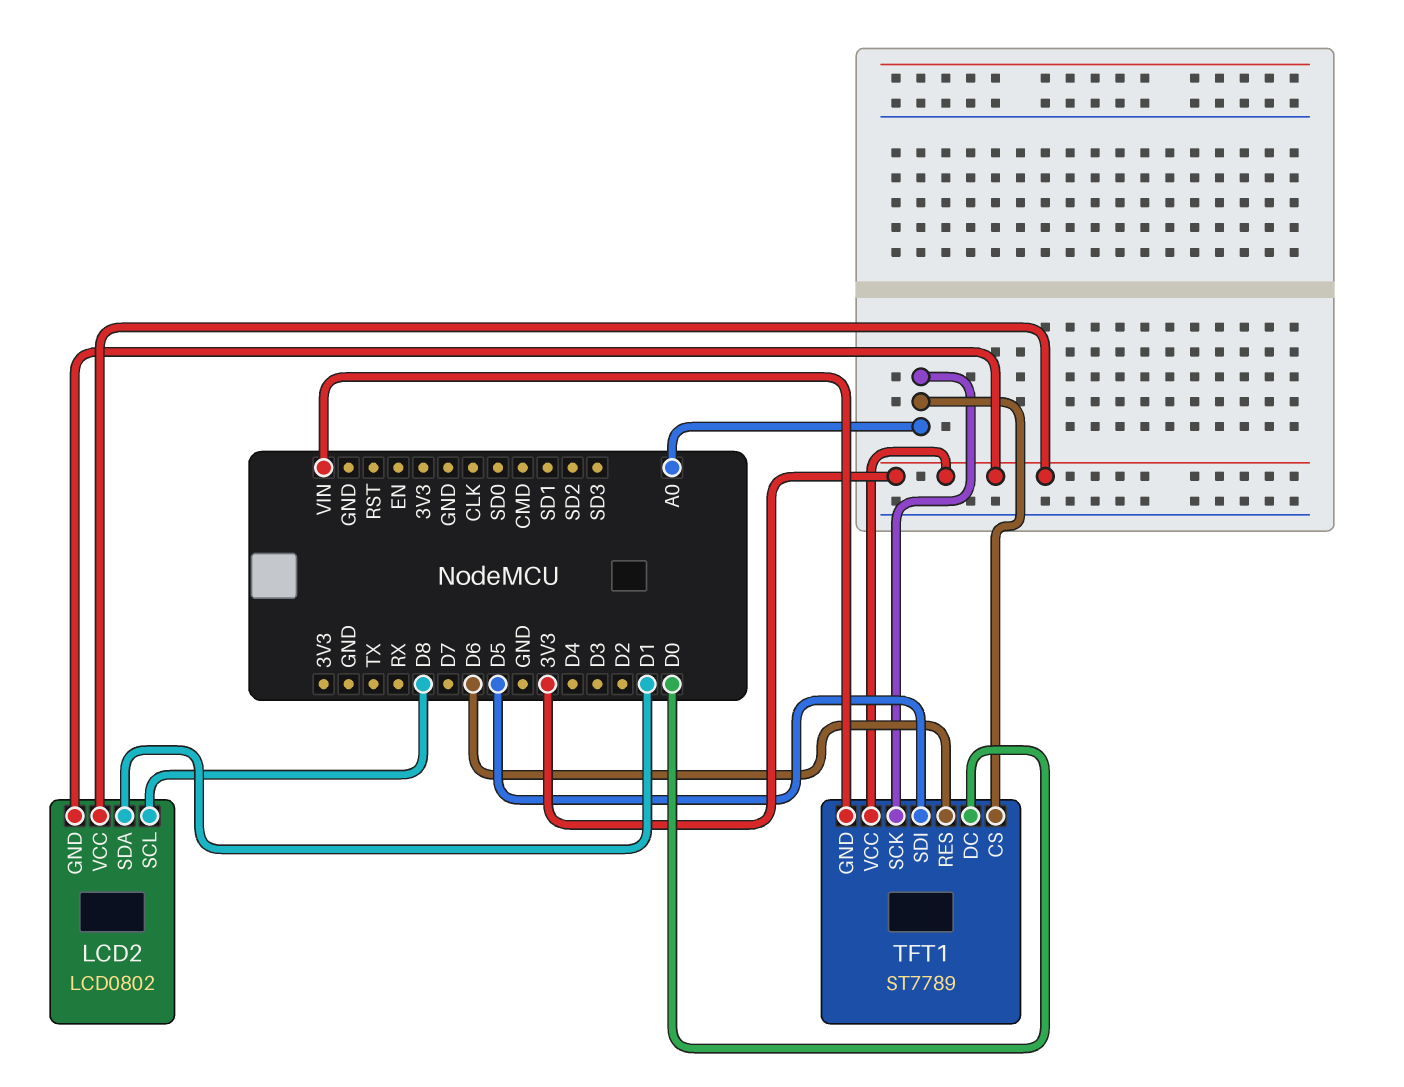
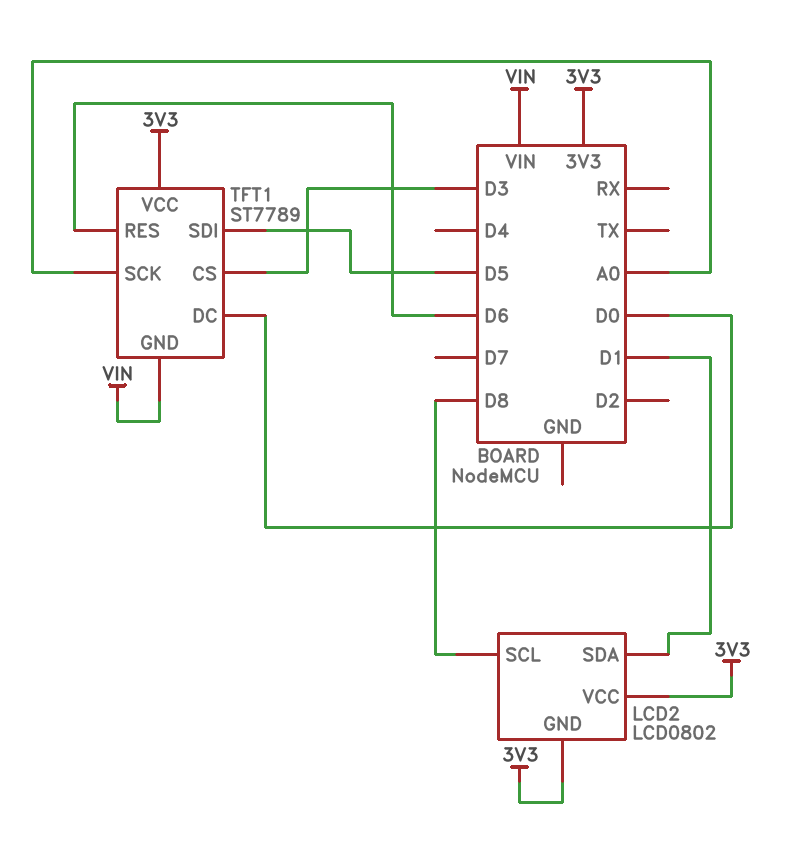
TFT1 pin CS: A0 -> D3

